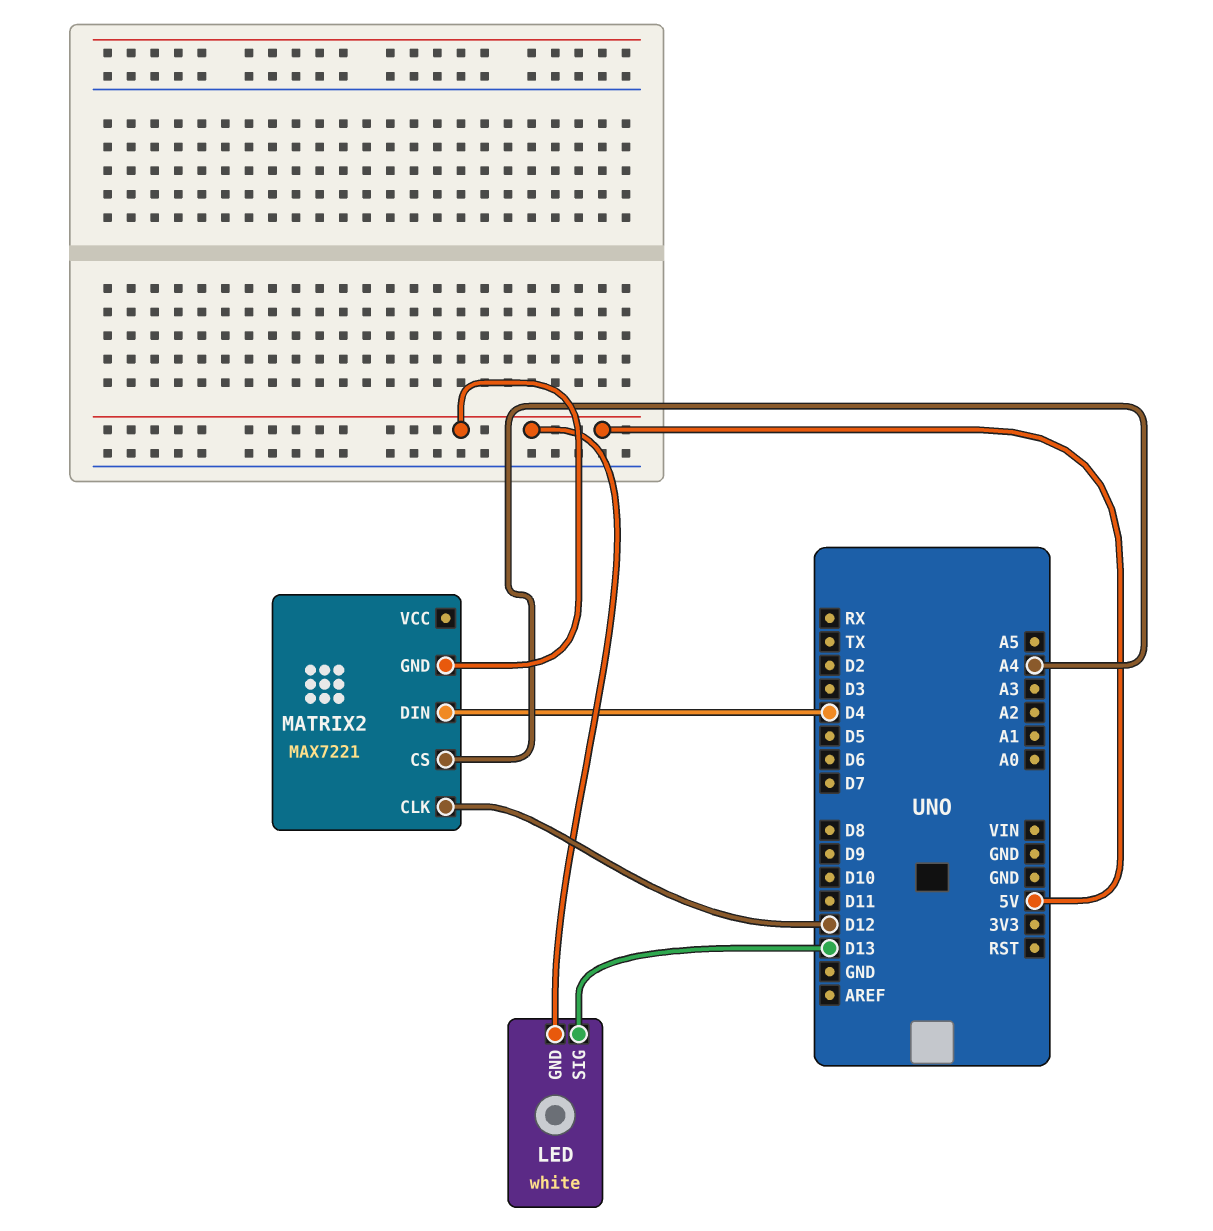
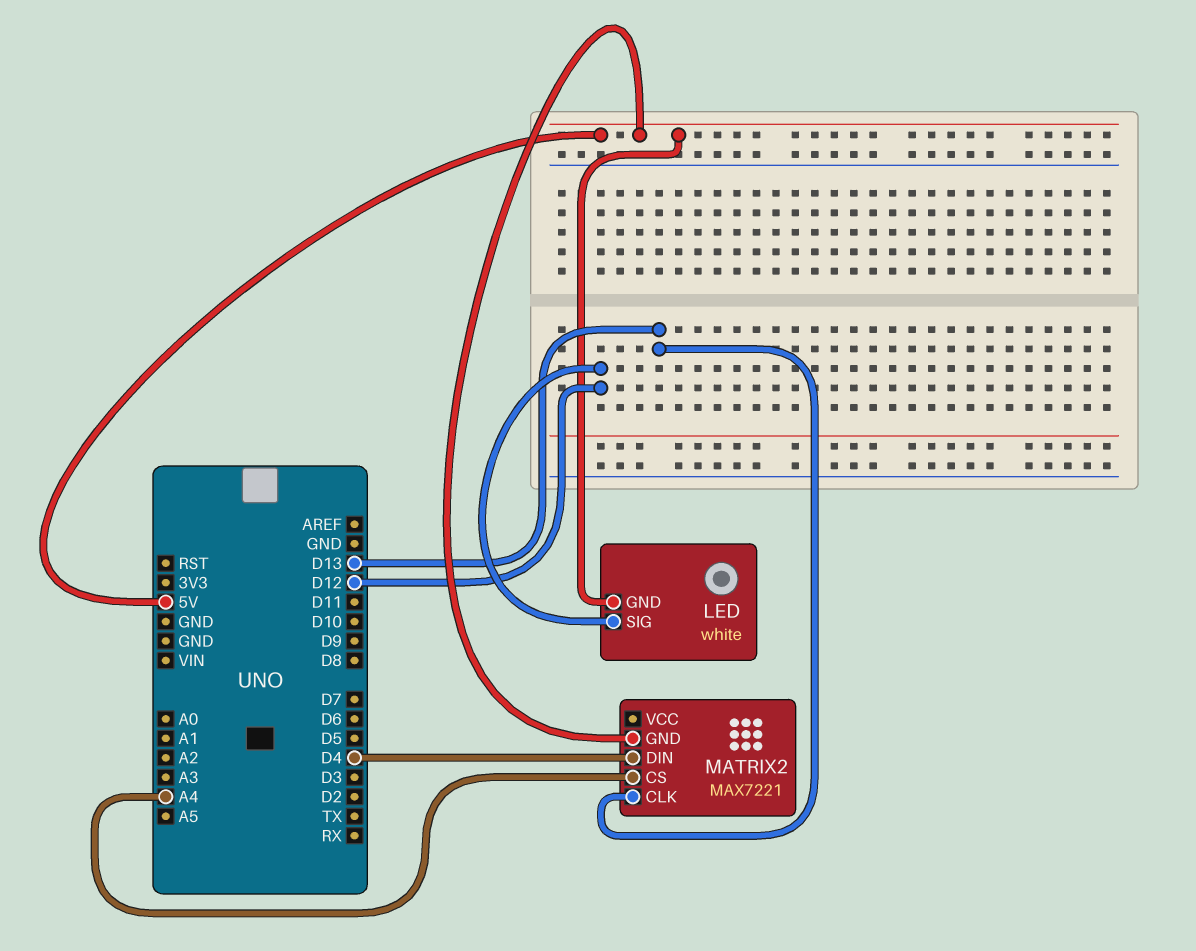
LED pin SIG: D13 -> D12
MATRIX2 pin CLK: D12 -> D13

